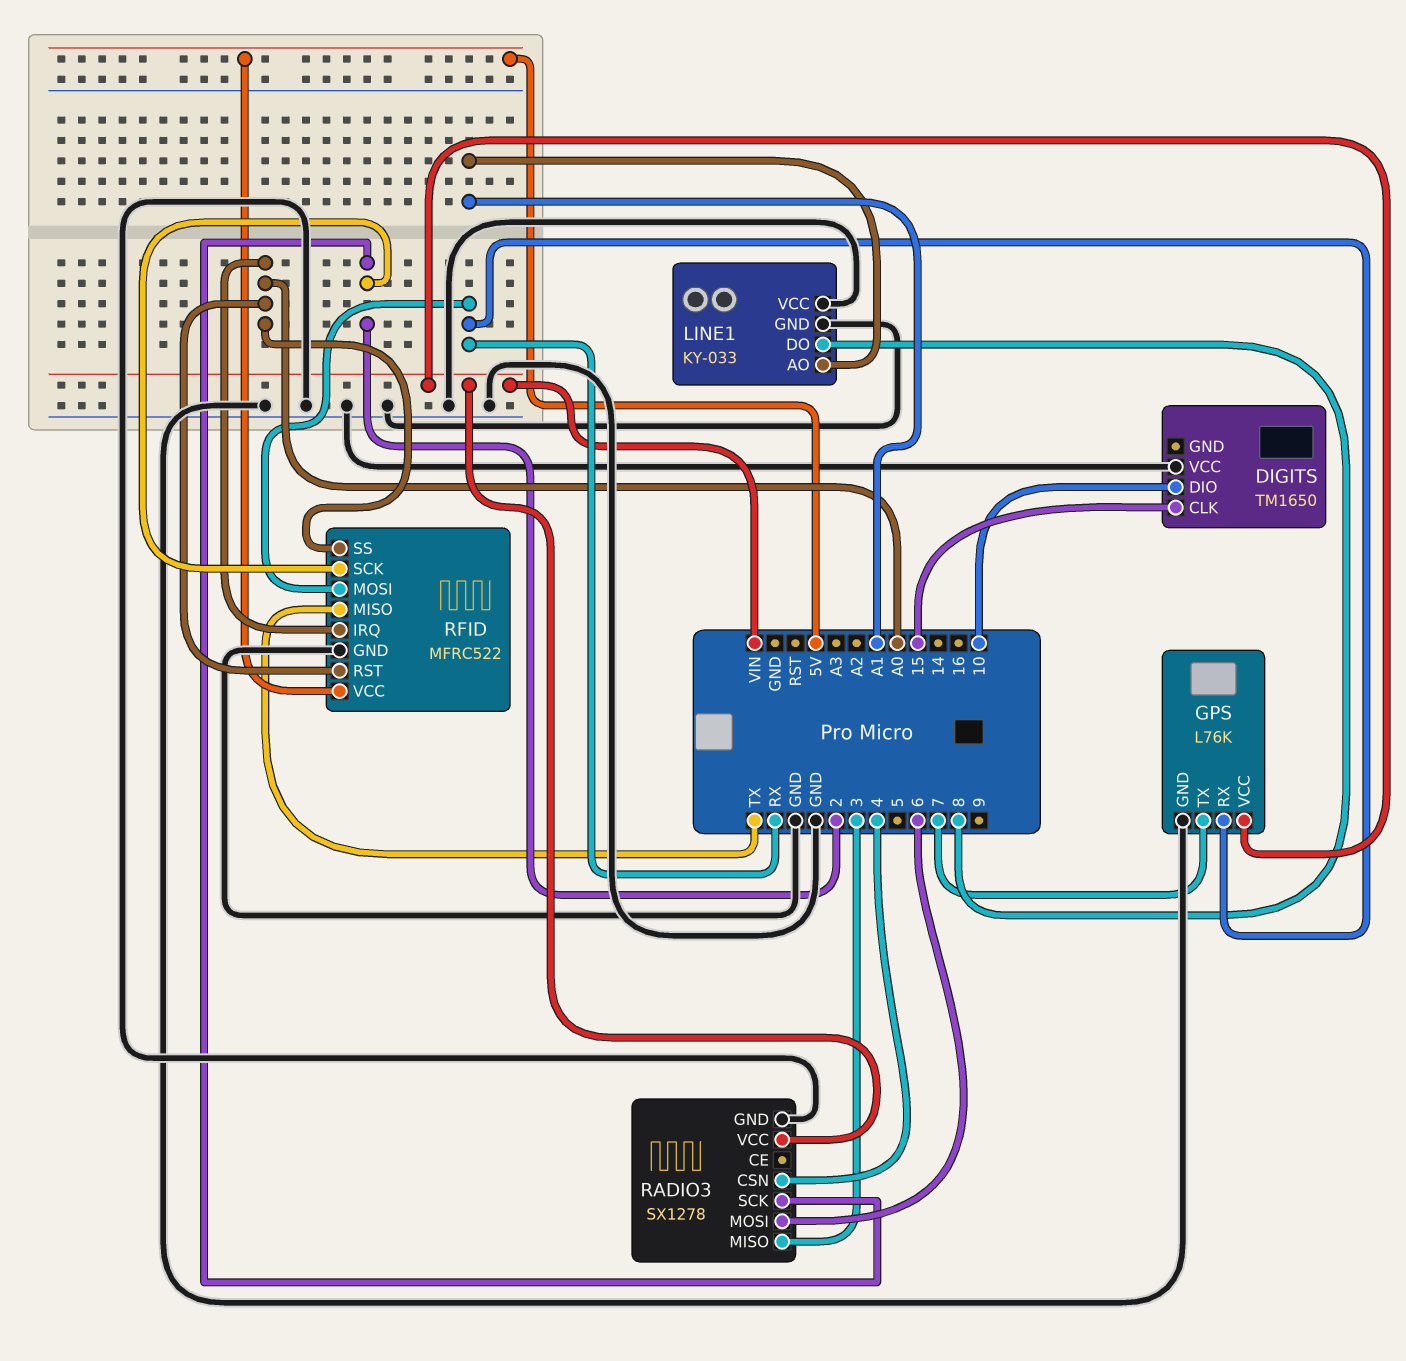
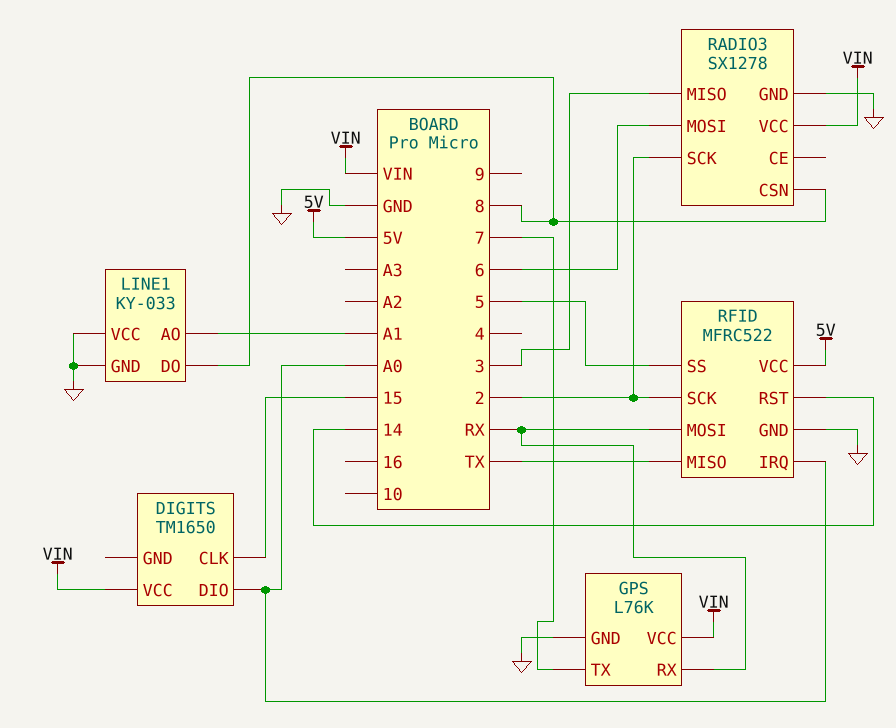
DIGITS pin DIO: 10 -> A0
DIGITS pin VCC: GND -> VIN
RADIO3 pin CSN: 4 -> 8
RFID pin RST: A0 -> 14
RFID pin SS: A0 -> 5

